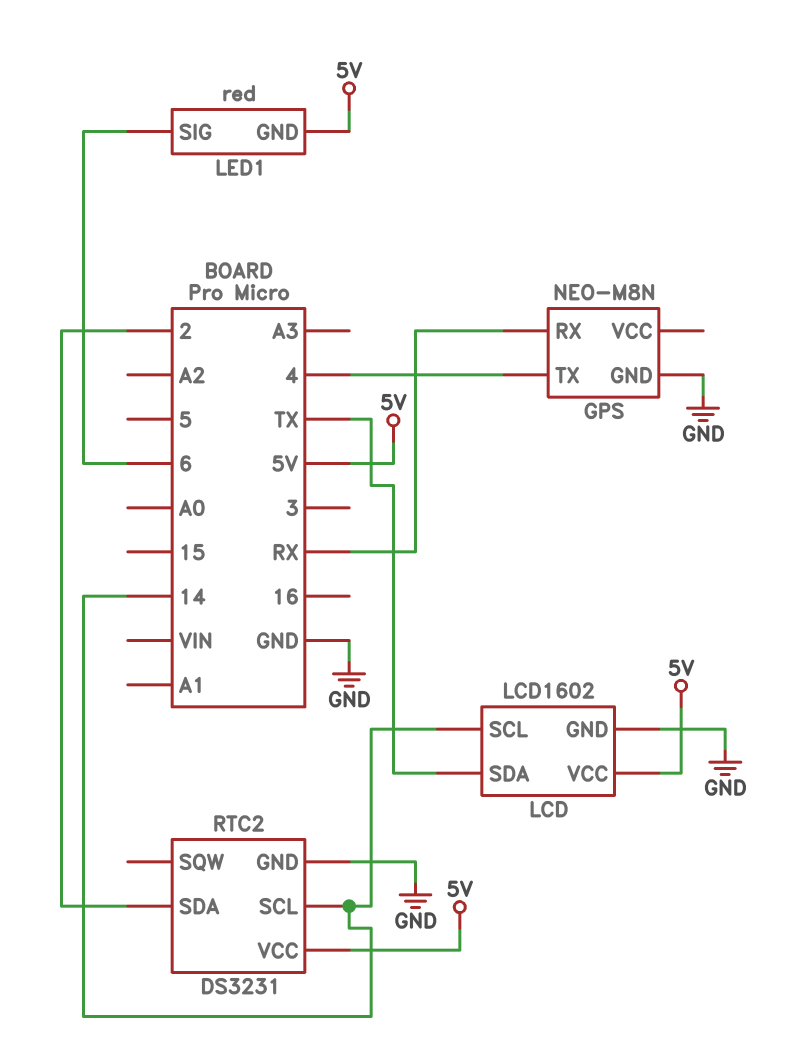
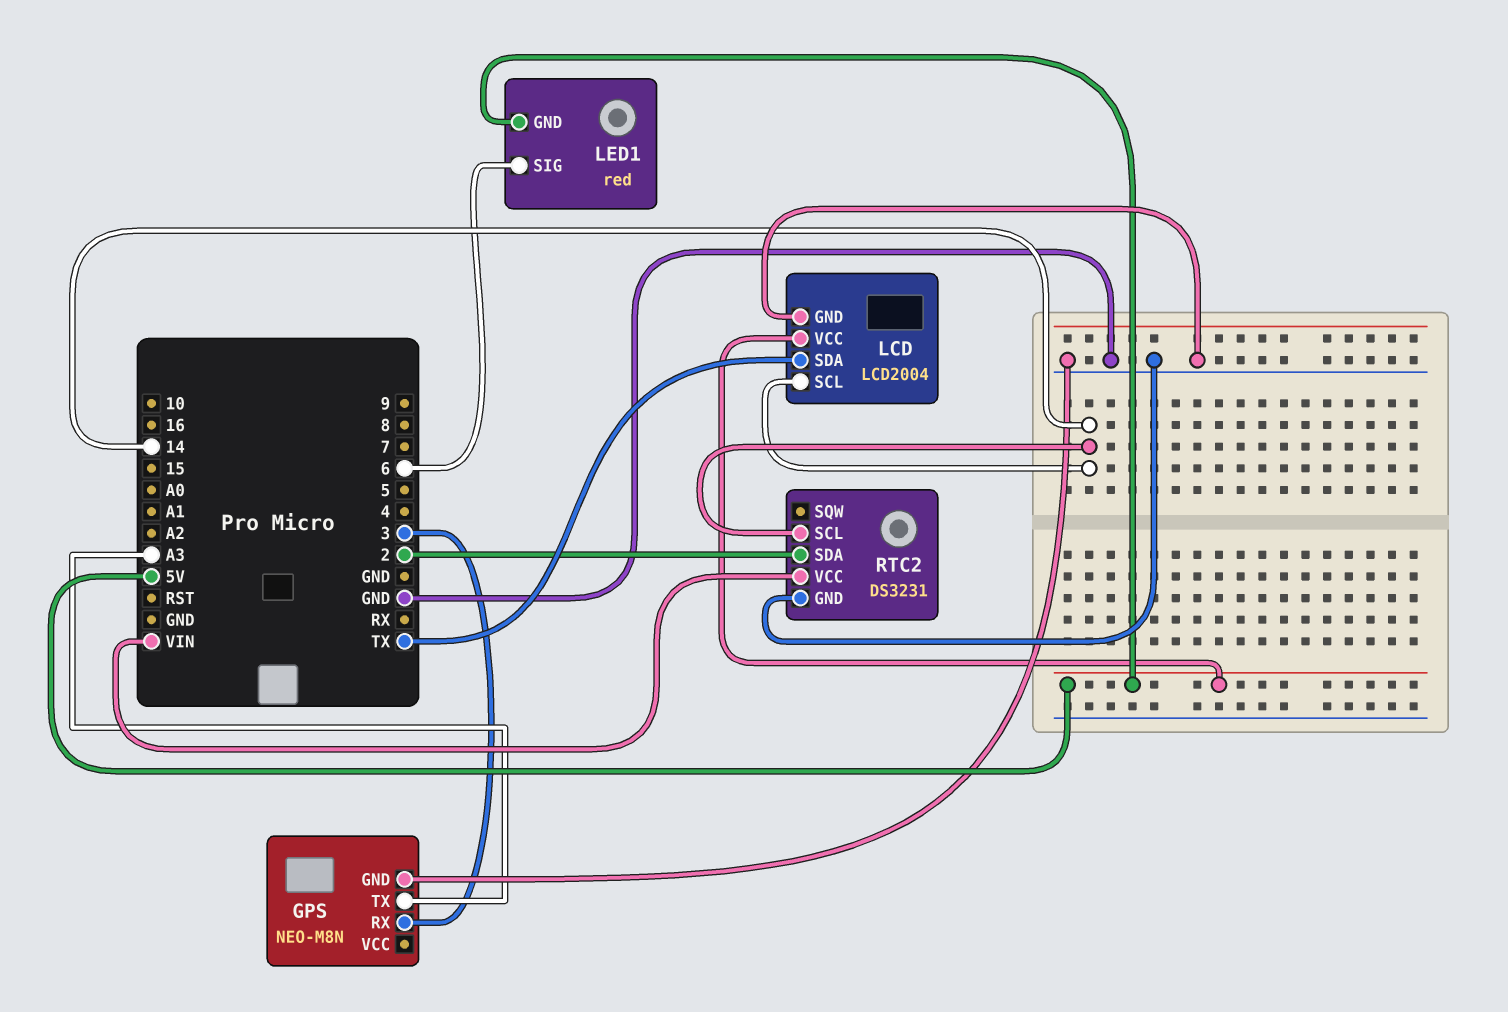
GPS pin RX: RX -> 3
GPS pin TX: 4 -> A3
LCD: LCD1602 -> LCD2004
RTC2 pin VCC: 5V -> VIN

